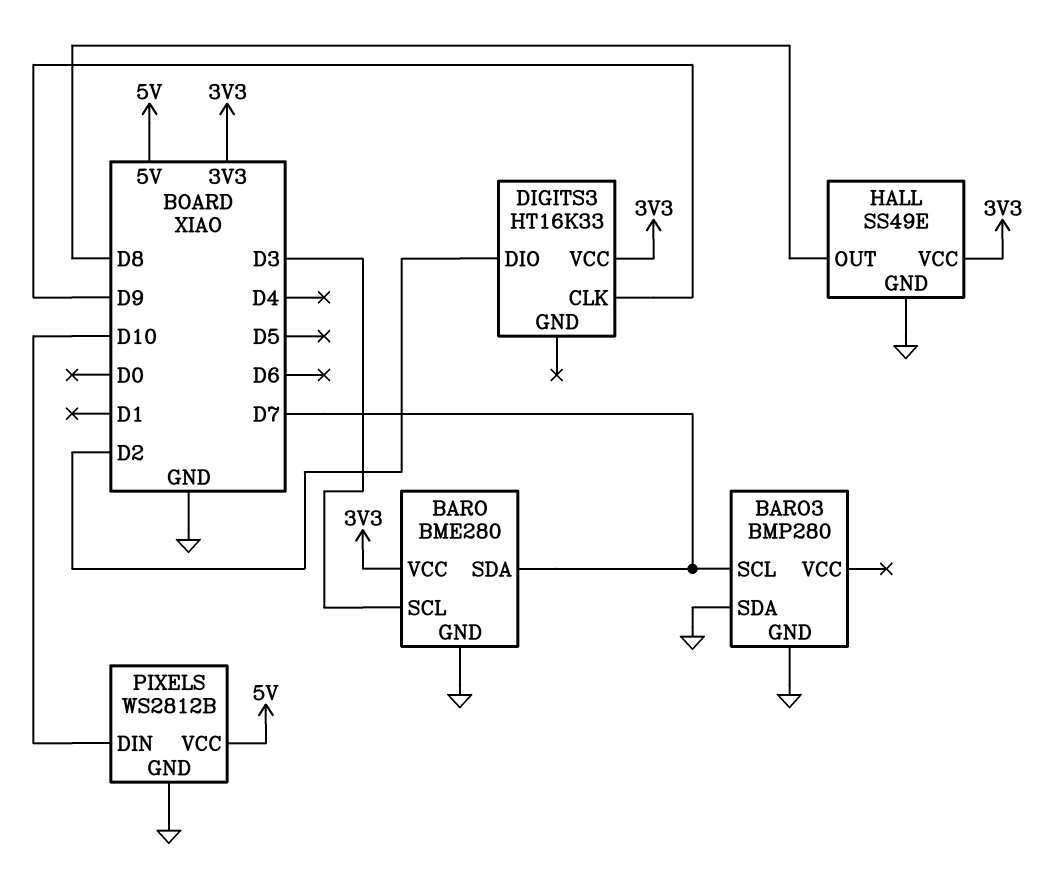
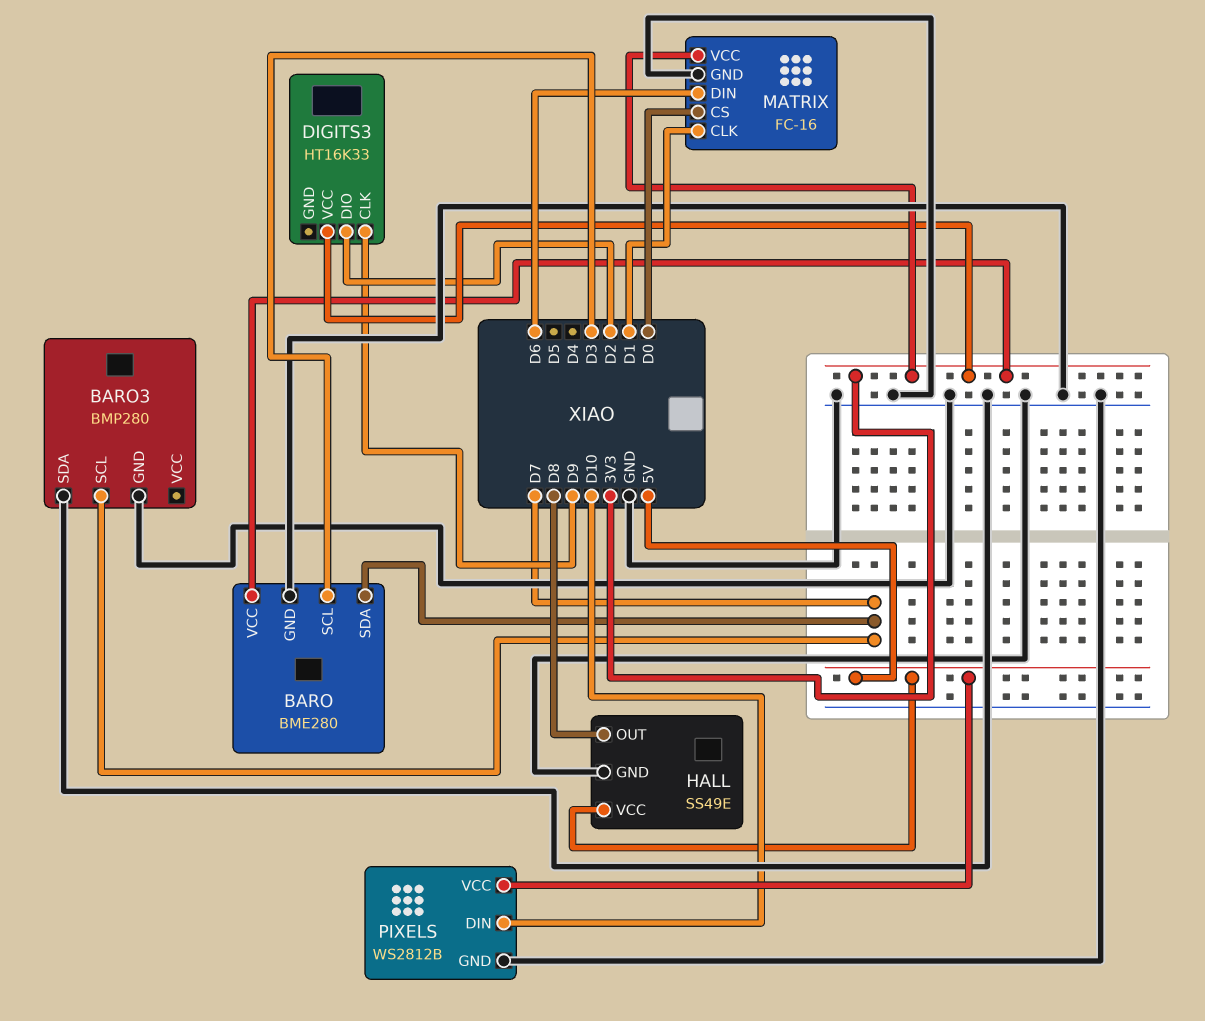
HALL pin VCC: 3V3 -> 5V
MATRIX: none -> FC-16
MATRIX pin CLK: none -> D1
MATRIX pin CS: none -> D0
MATRIX pin DIN: none -> D6
MATRIX pin GND: none -> GND
MATRIX pin VCC: none -> 3V3

